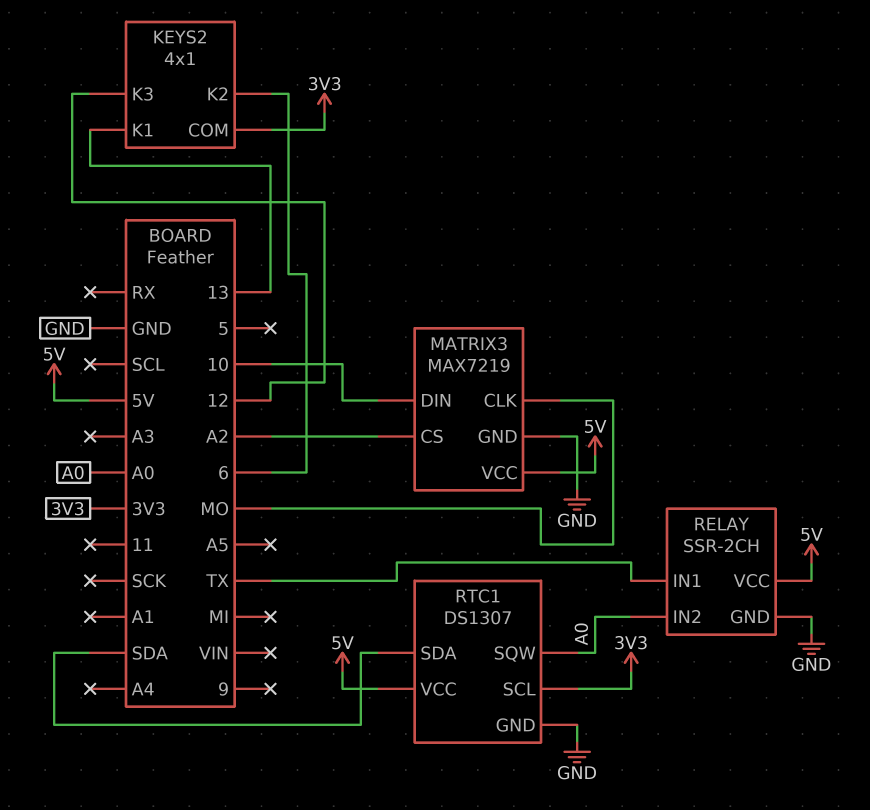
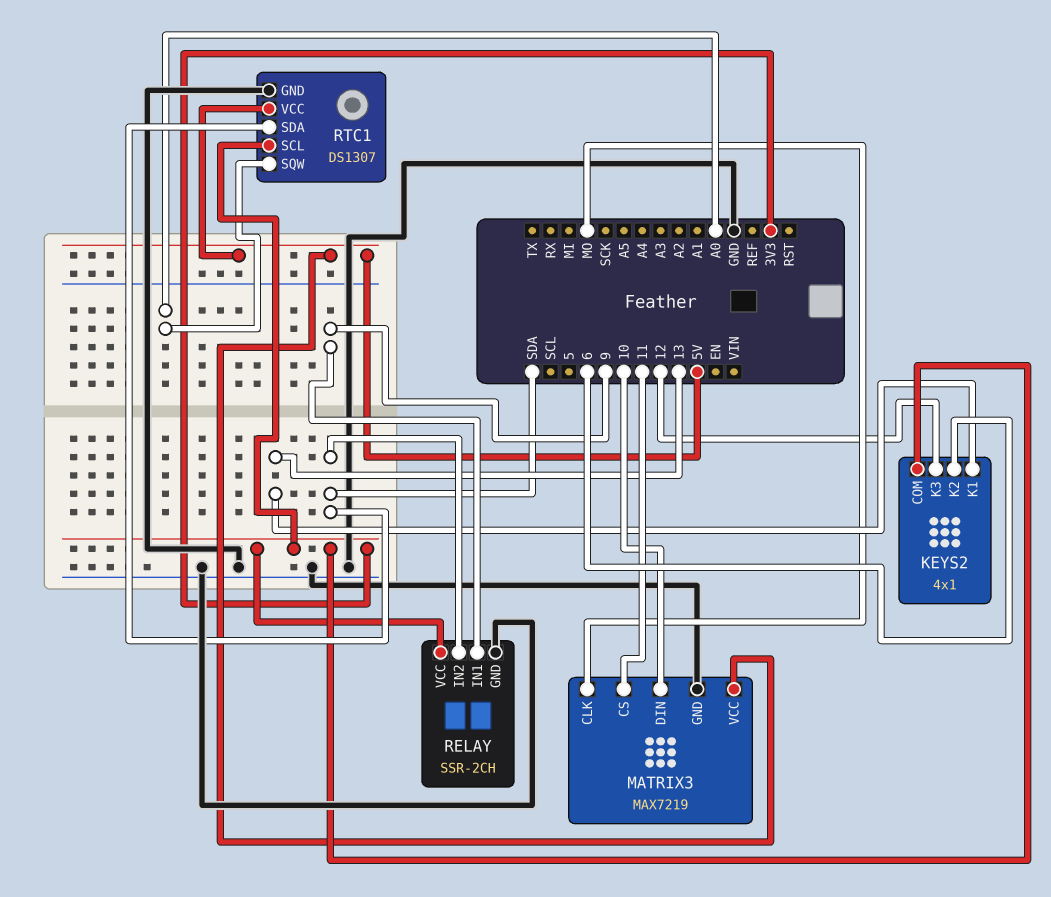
MATRIX3 pin CS: A2 -> 11
RELAY pin IN1: TX -> 9
RELAY pin IN2: A0 -> SDA
RELAY pin VCC: 5V -> 3V3

